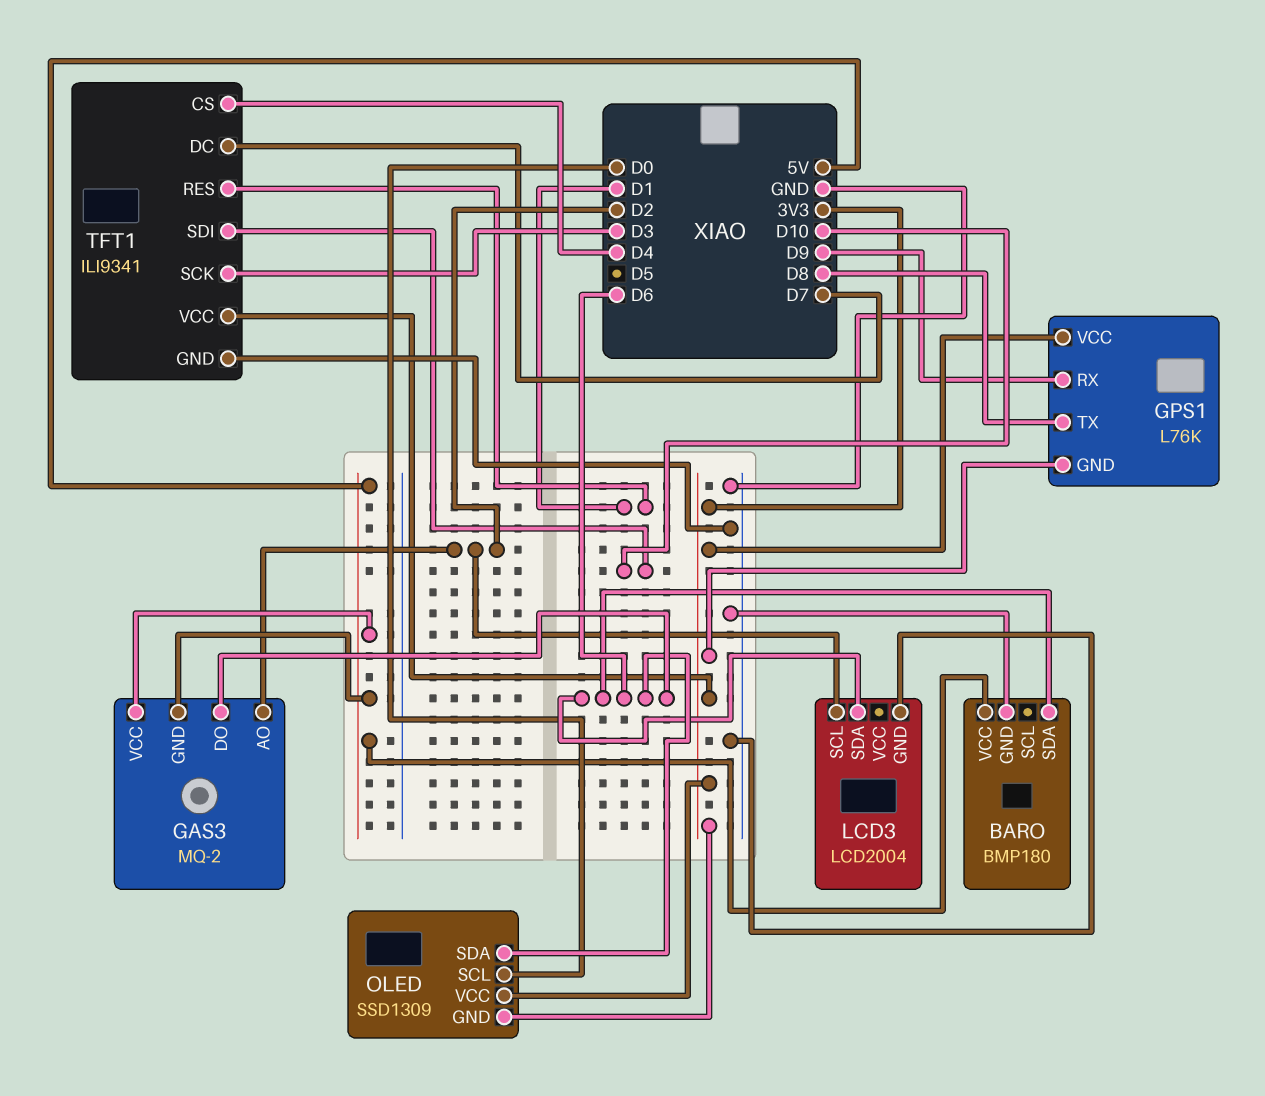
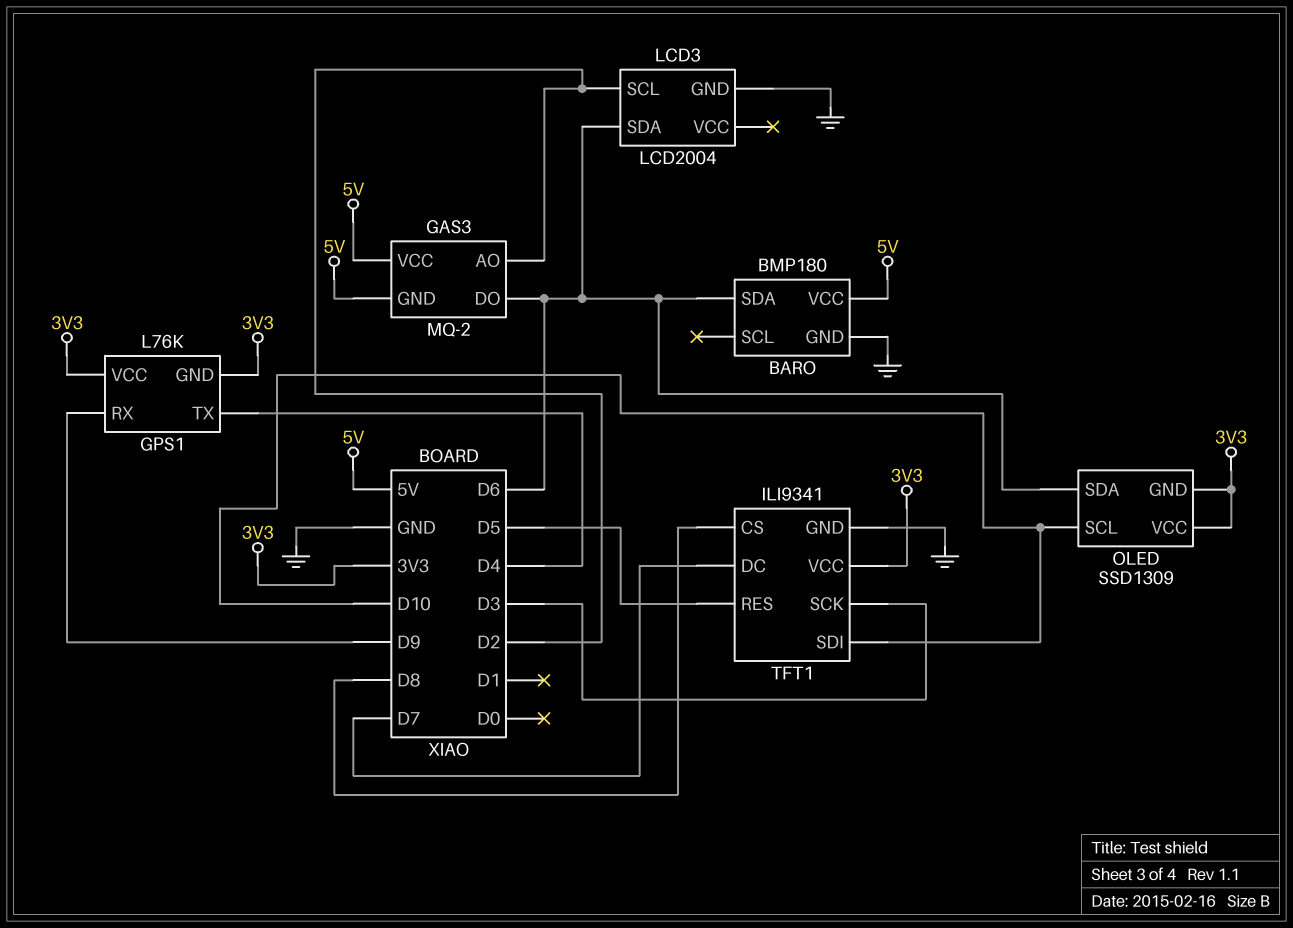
GPS1 pin TX: D8 -> D4
OLED pin SCL: D0 -> D10
TFT1 pin CS: D4 -> D8
TFT1 pin RES: D1 -> D5

